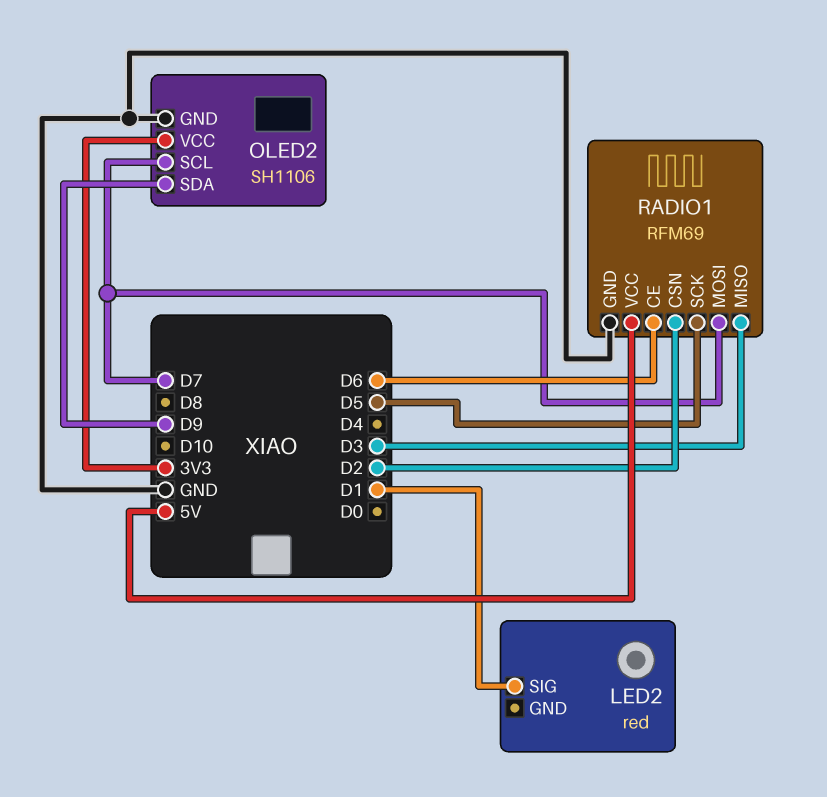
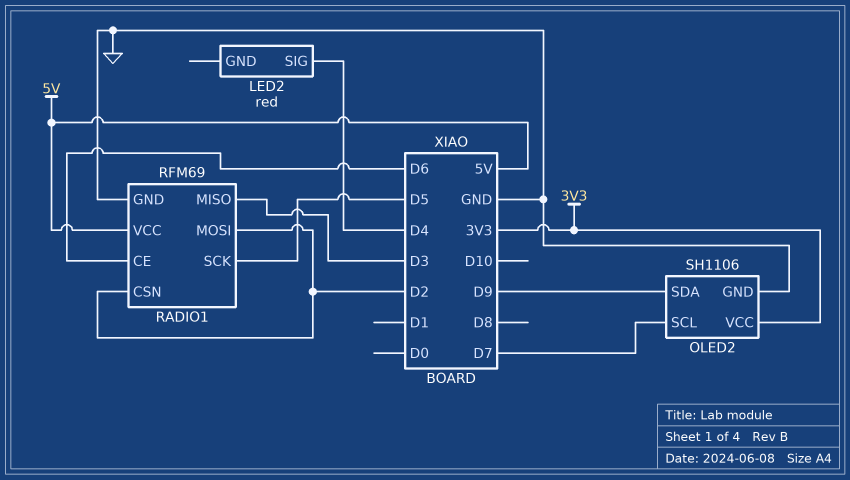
LED2 pin SIG: D1 -> D4
RADIO1 pin MOSI: D7 -> D2

